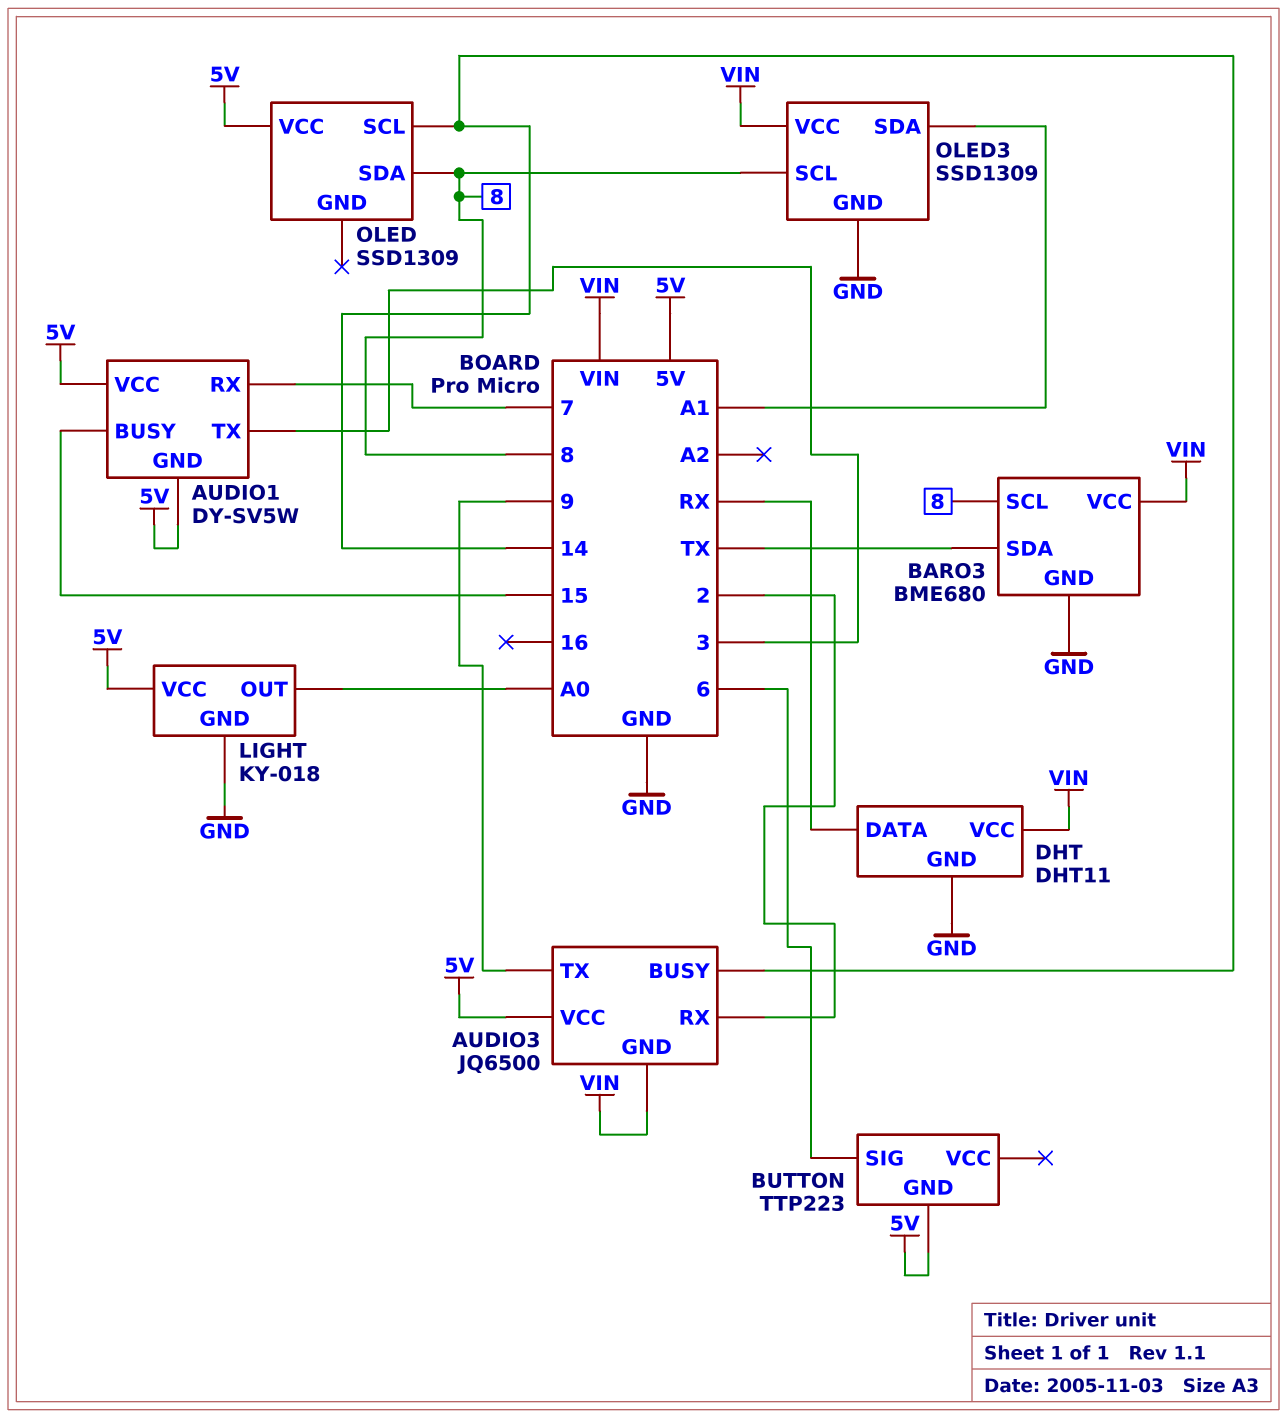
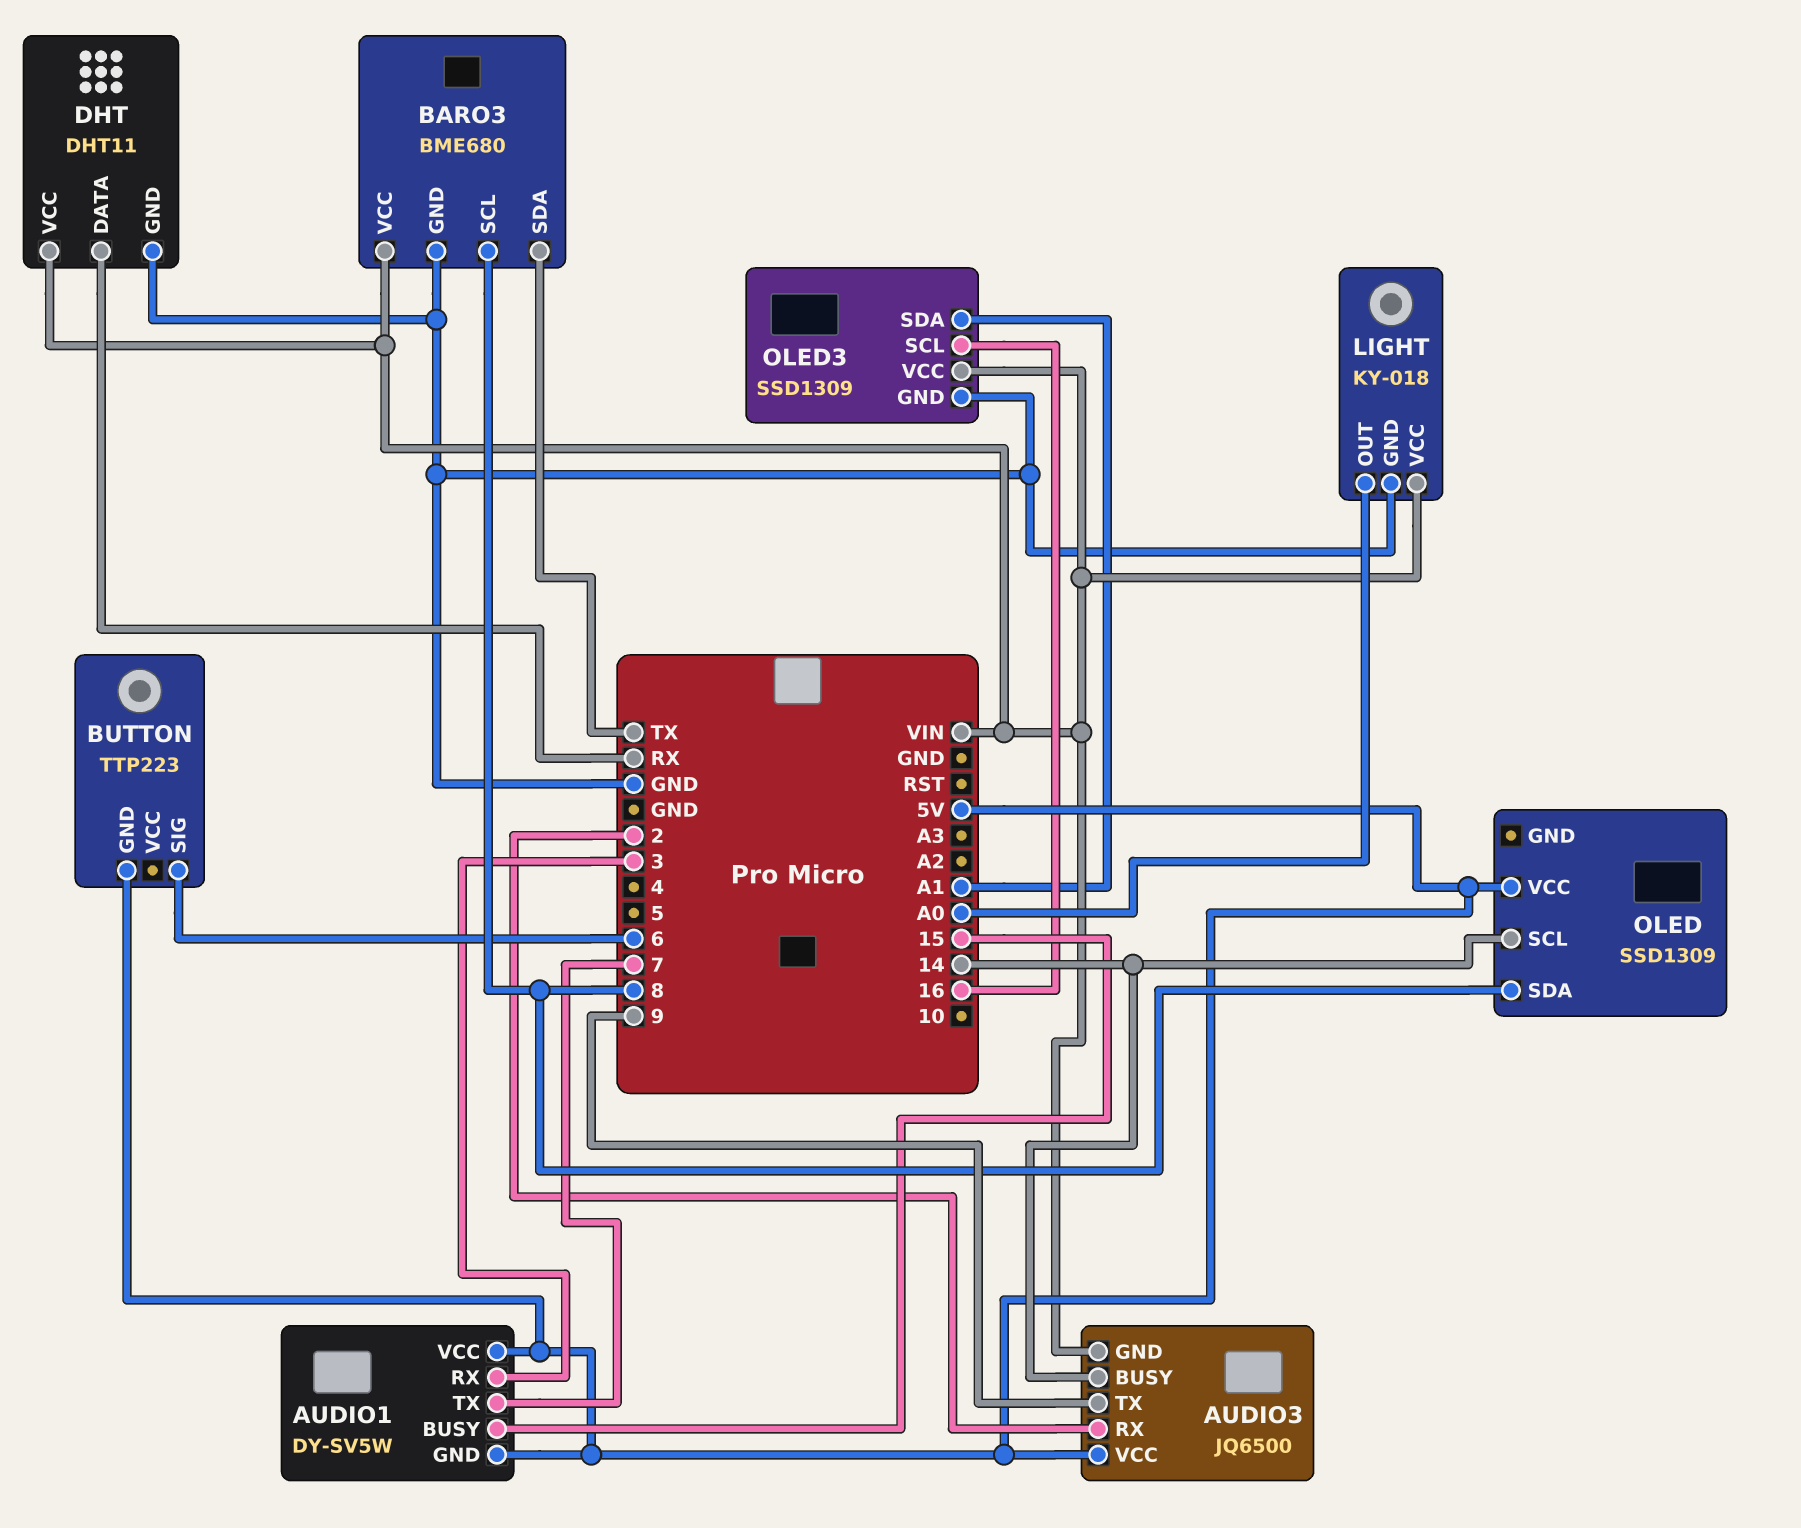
AUDIO1 pin RX: 7 -> 3
AUDIO1 pin TX: 3 -> 7
LIGHT pin VCC: 5V -> VIN
OLED3 pin SCL: 8 -> 16

